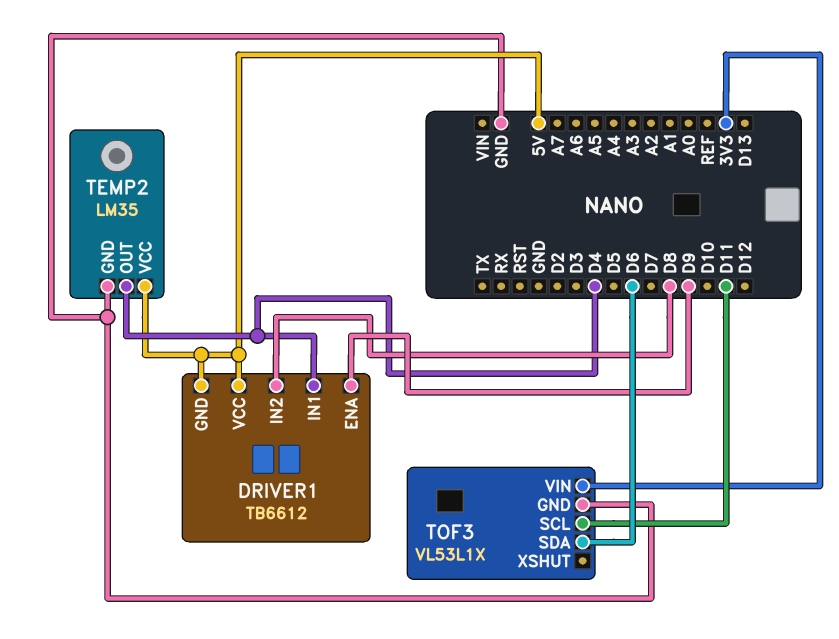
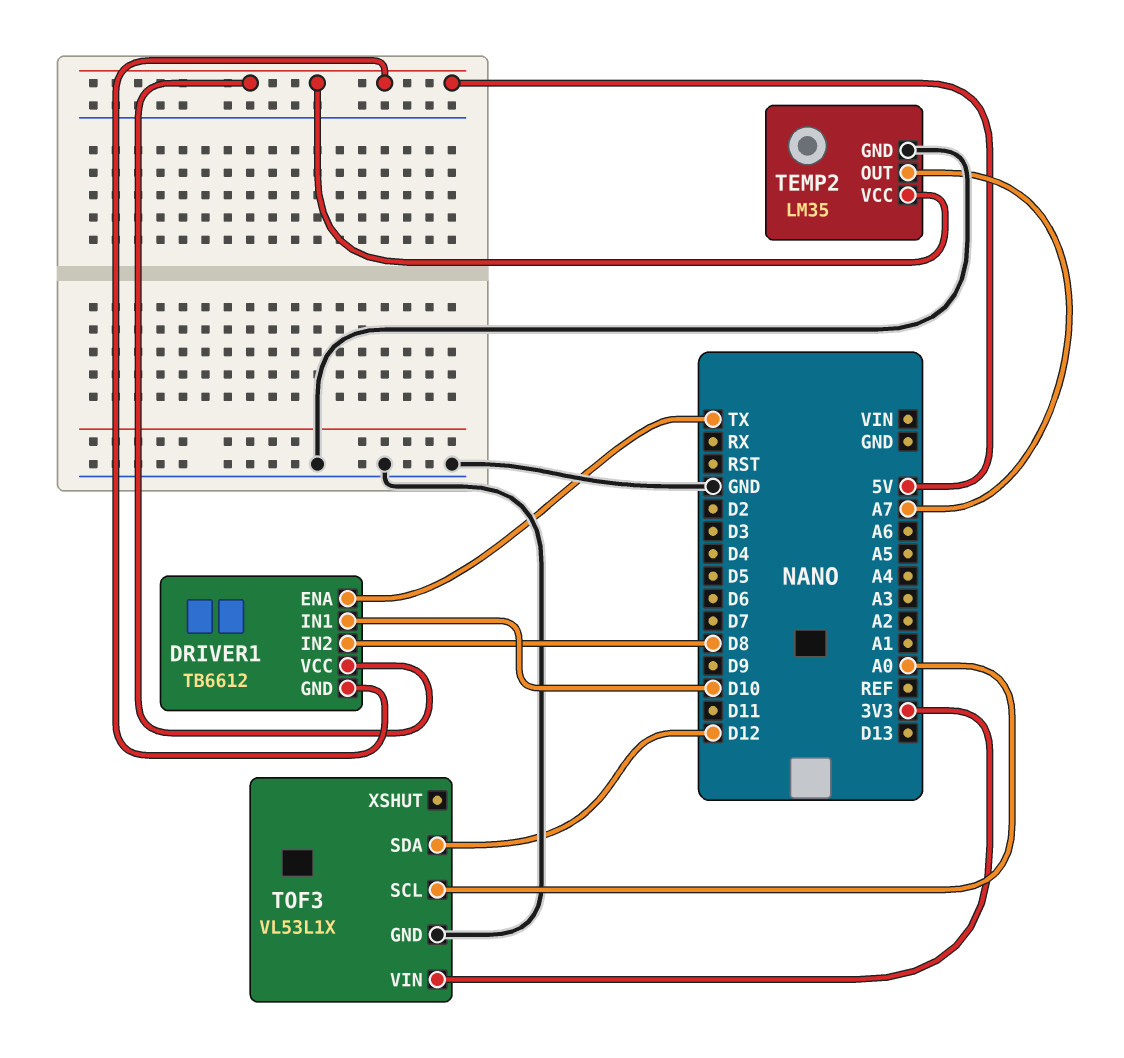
DRIVER1 pin ENA: D9 -> TX
DRIVER1 pin IN1: D4 -> D10
TEMP2 pin OUT: D4 -> A7
TOF3 pin SCL: D11 -> A0
TOF3 pin SDA: D6 -> D12

